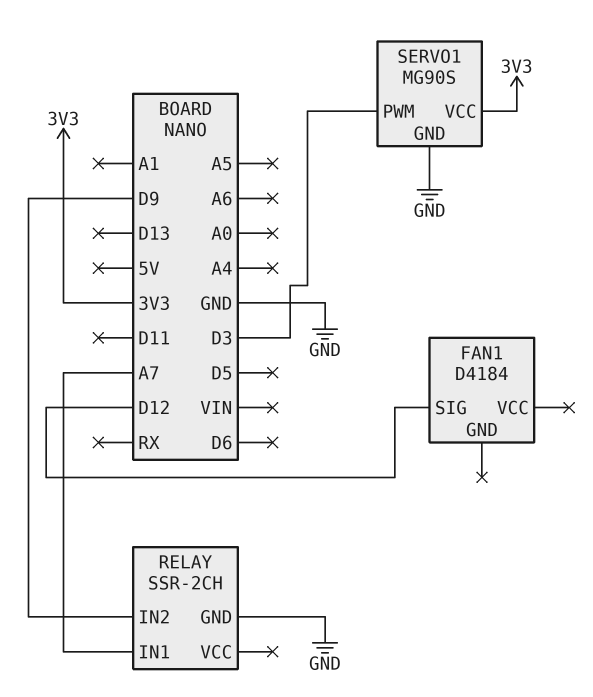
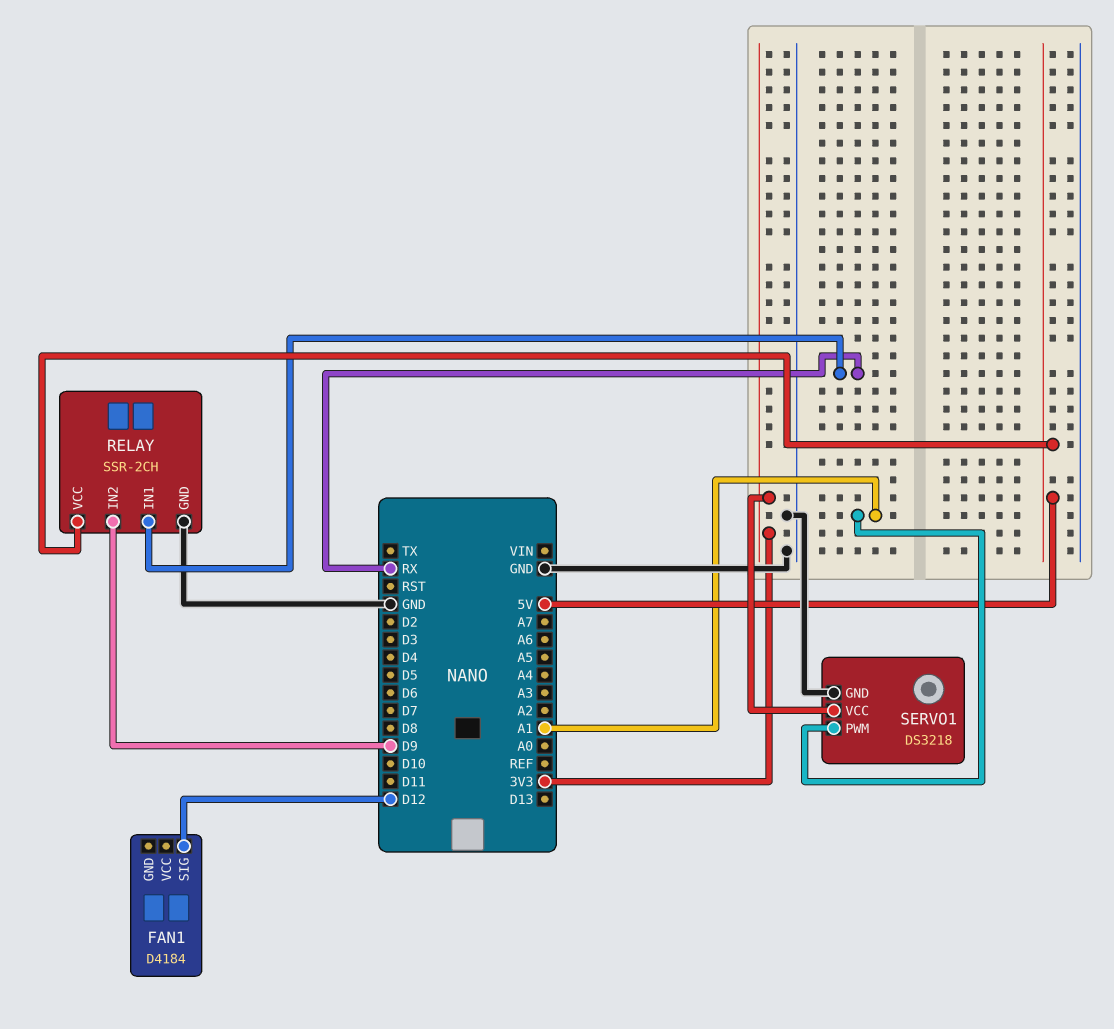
RELAY pin IN1: A7 -> RX
RELAY pin VCC: none -> 5V
SERVO1: MG90S -> DS3218
SERVO1 pin PWM: D3 -> A1

